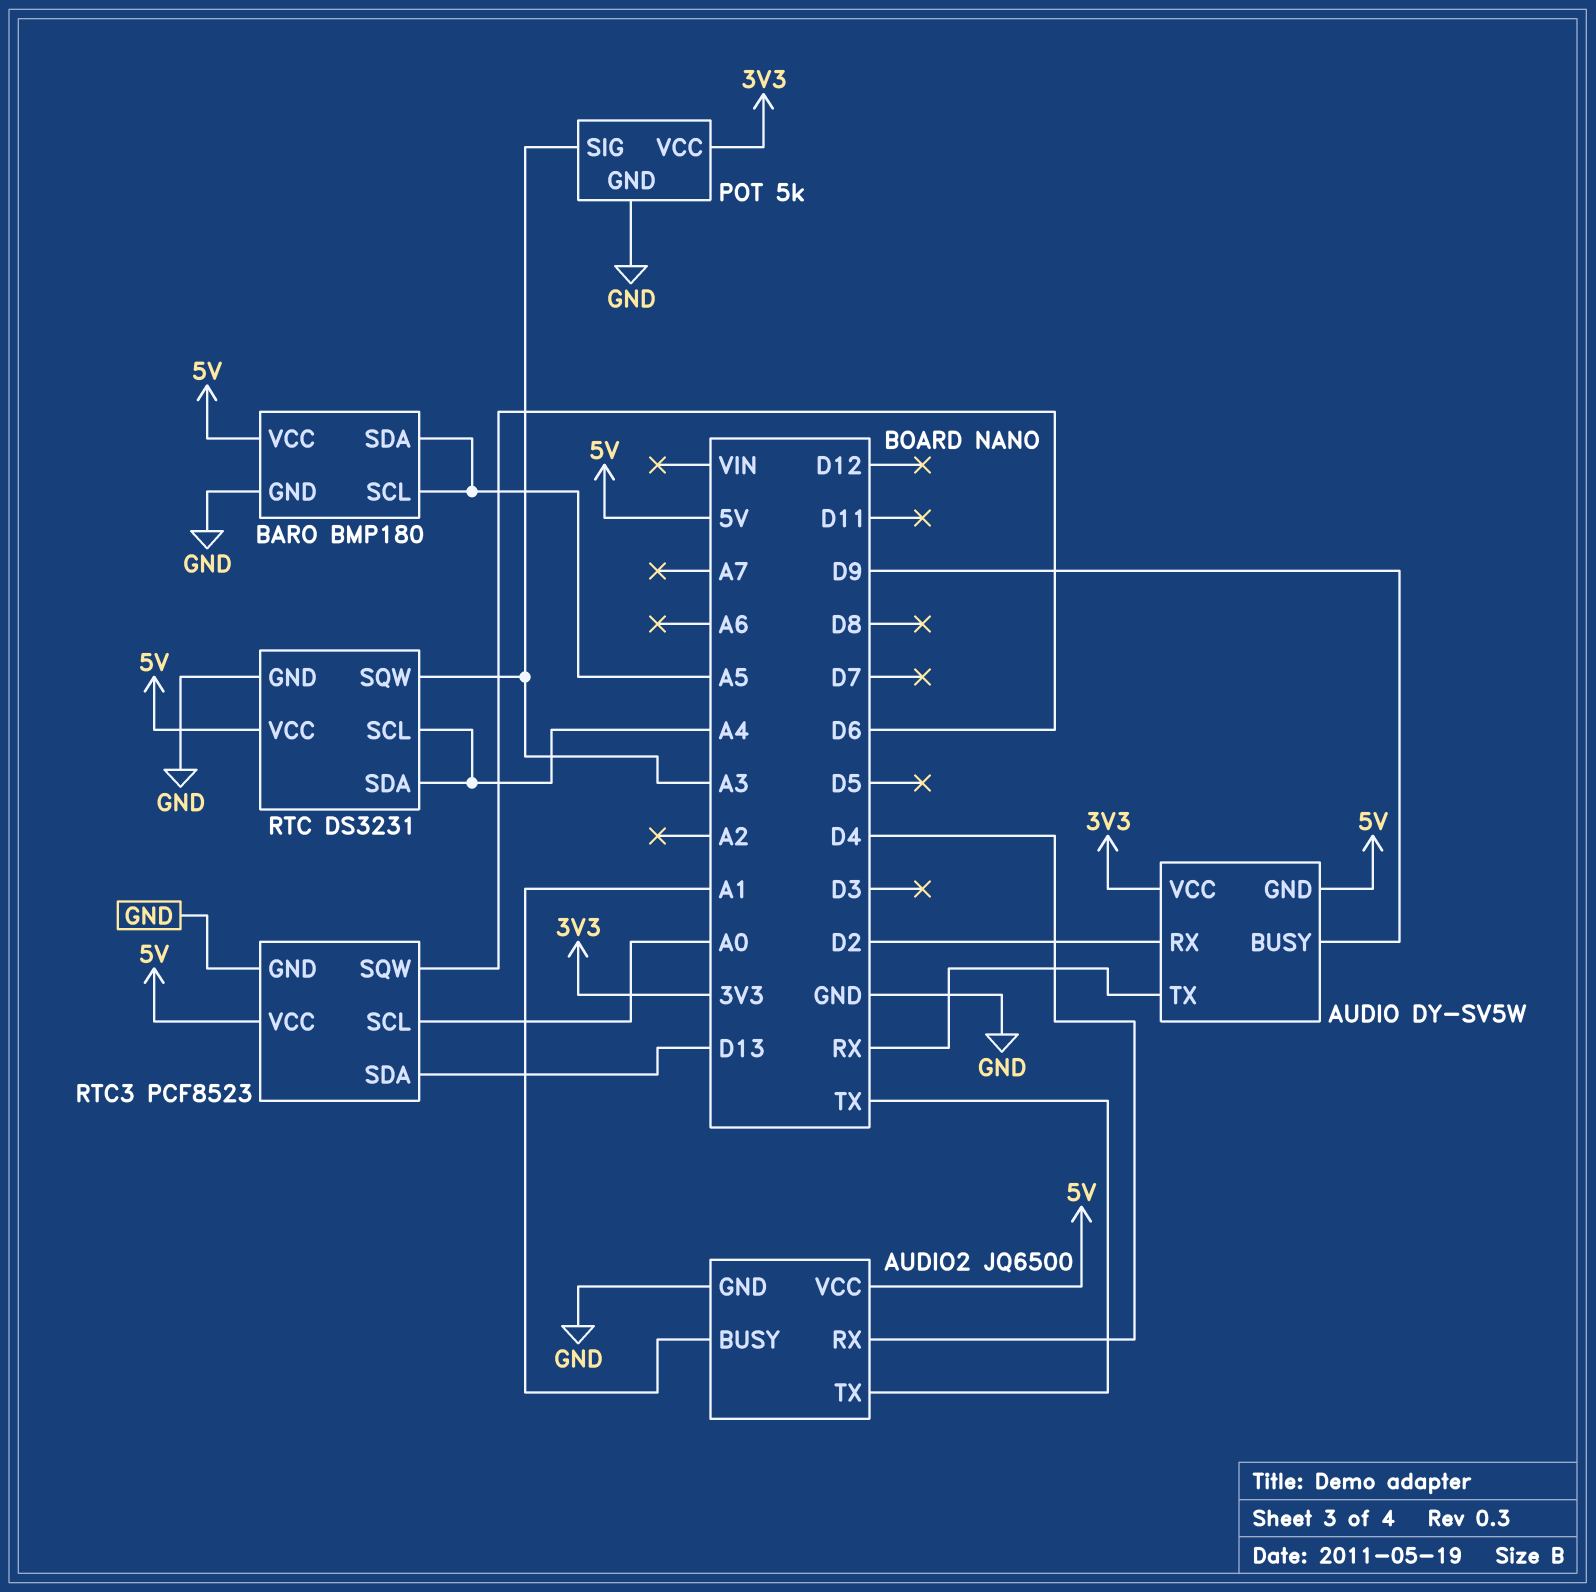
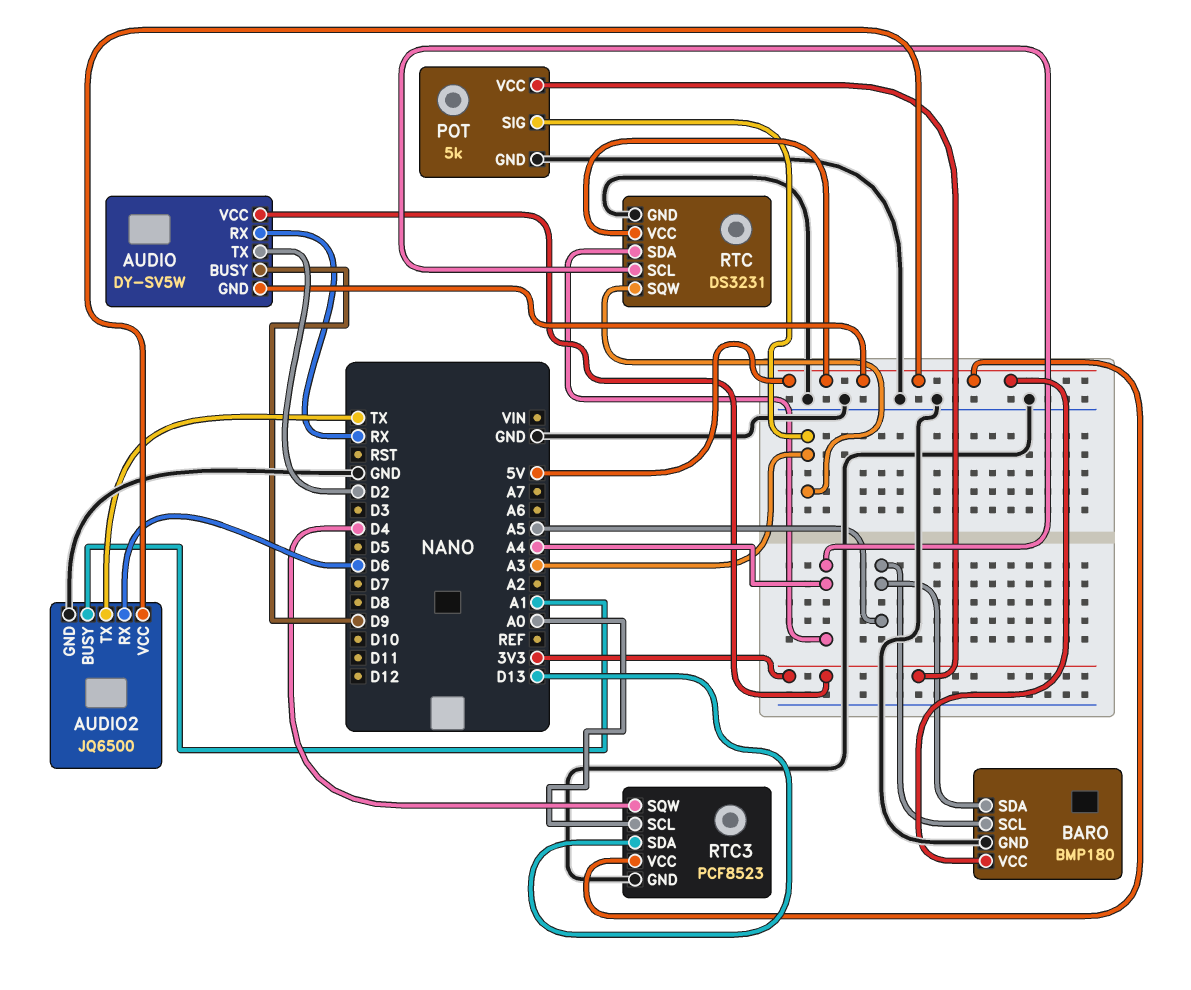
AUDIO pin RX: D2 -> RX
AUDIO pin TX: RX -> D2
AUDIO2 pin RX: D4 -> D6
RTC3 pin SQW: D6 -> D4

